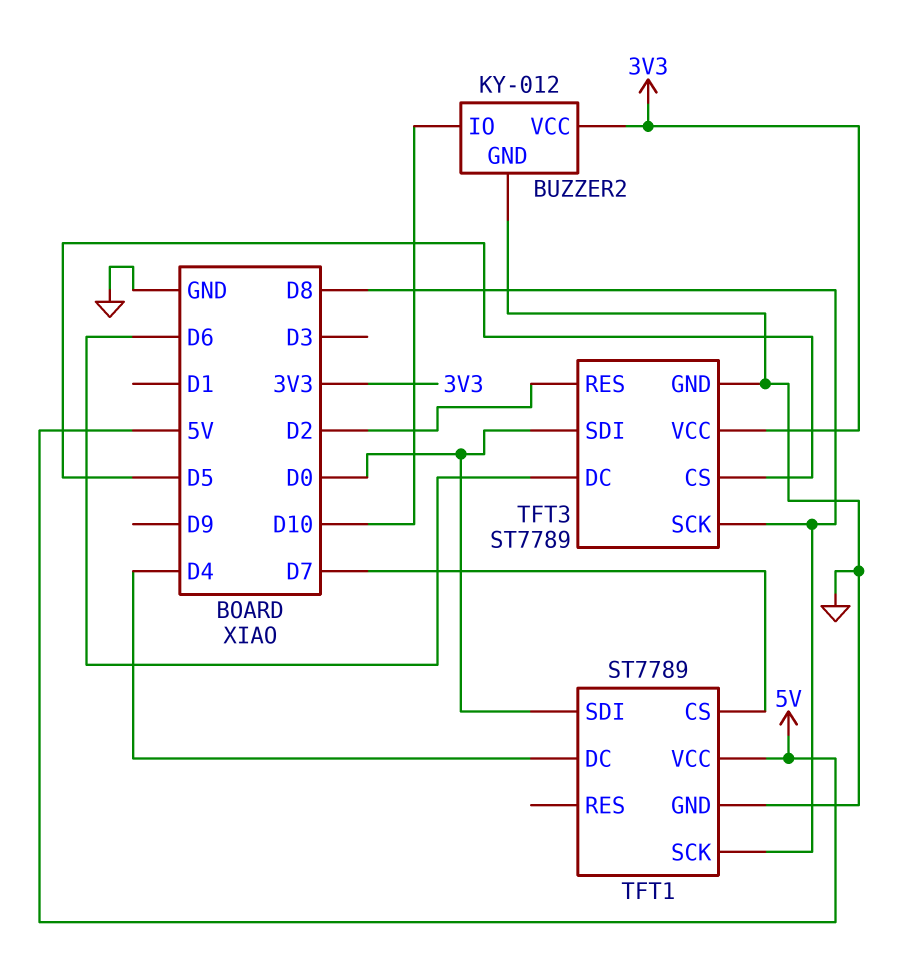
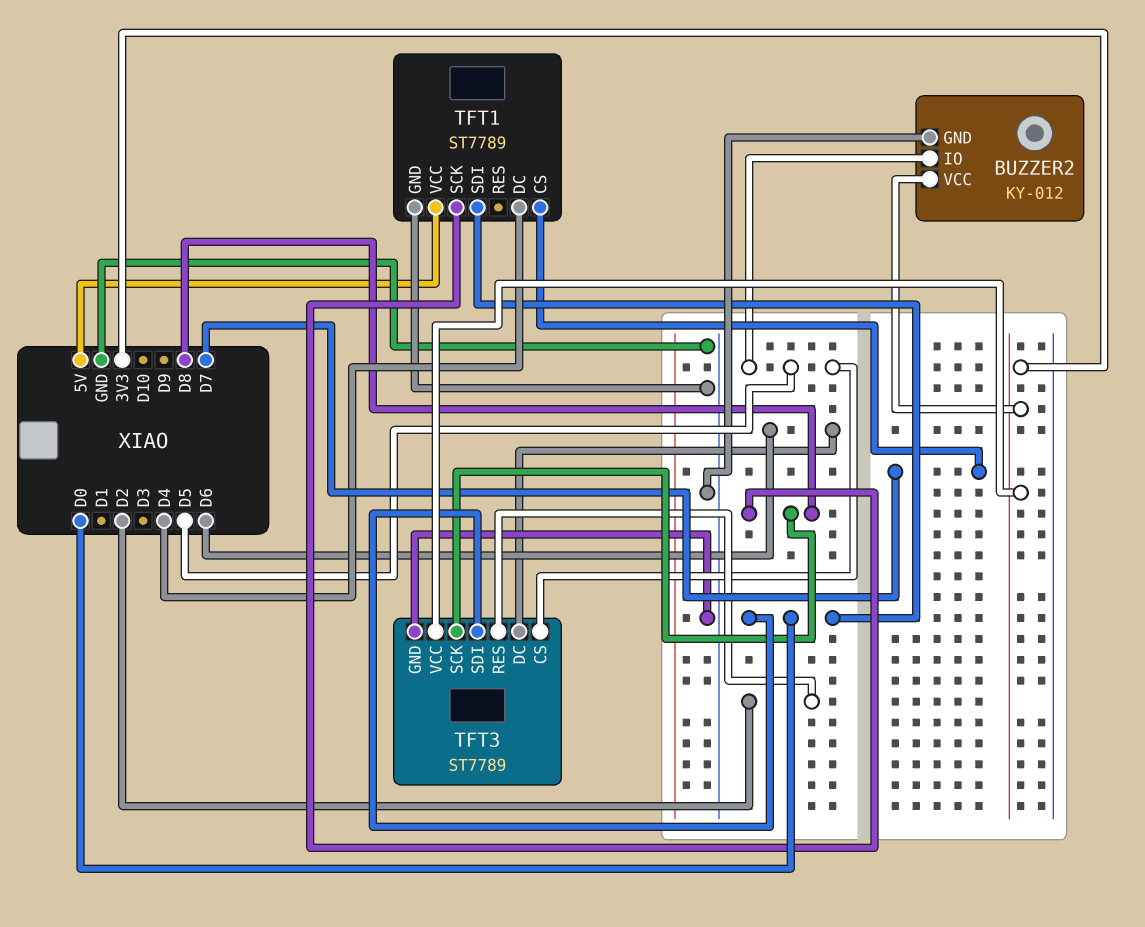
BUZZER2 pin IO: D10 -> D5

